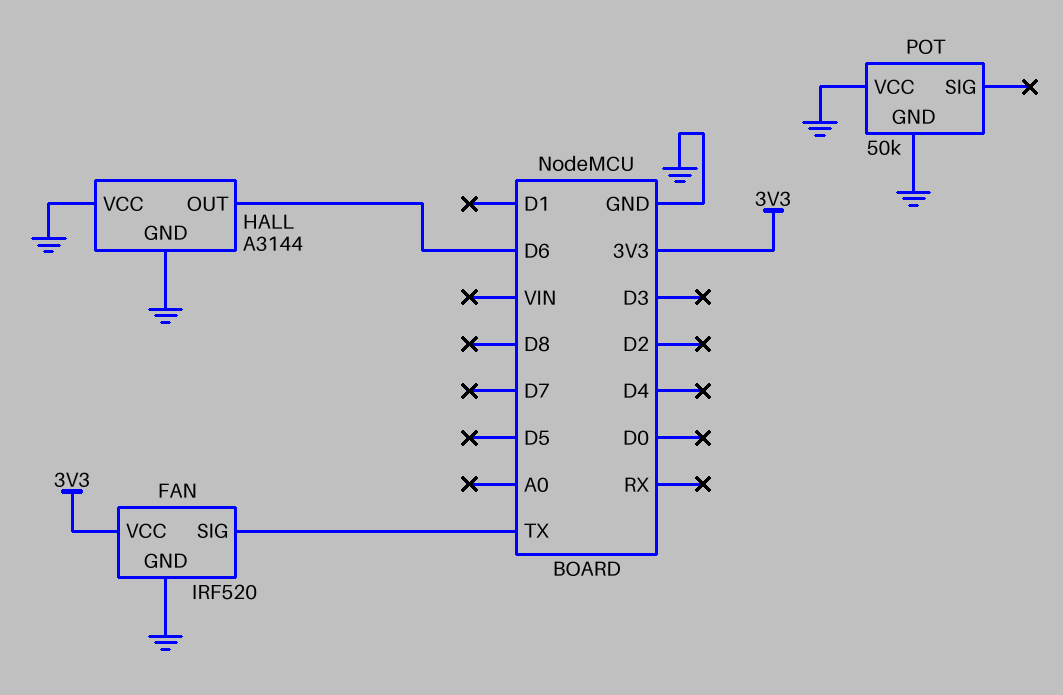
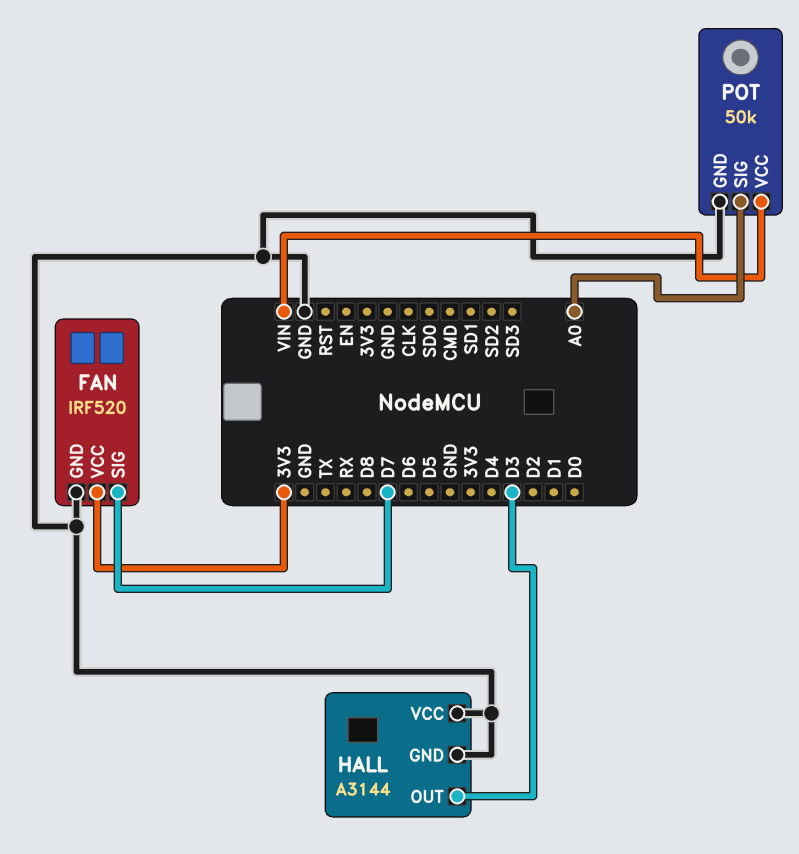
FAN pin SIG: TX -> D7
HALL pin OUT: D6 -> D3
POT pin SIG: none -> A0
POT pin VCC: GND -> VIN

